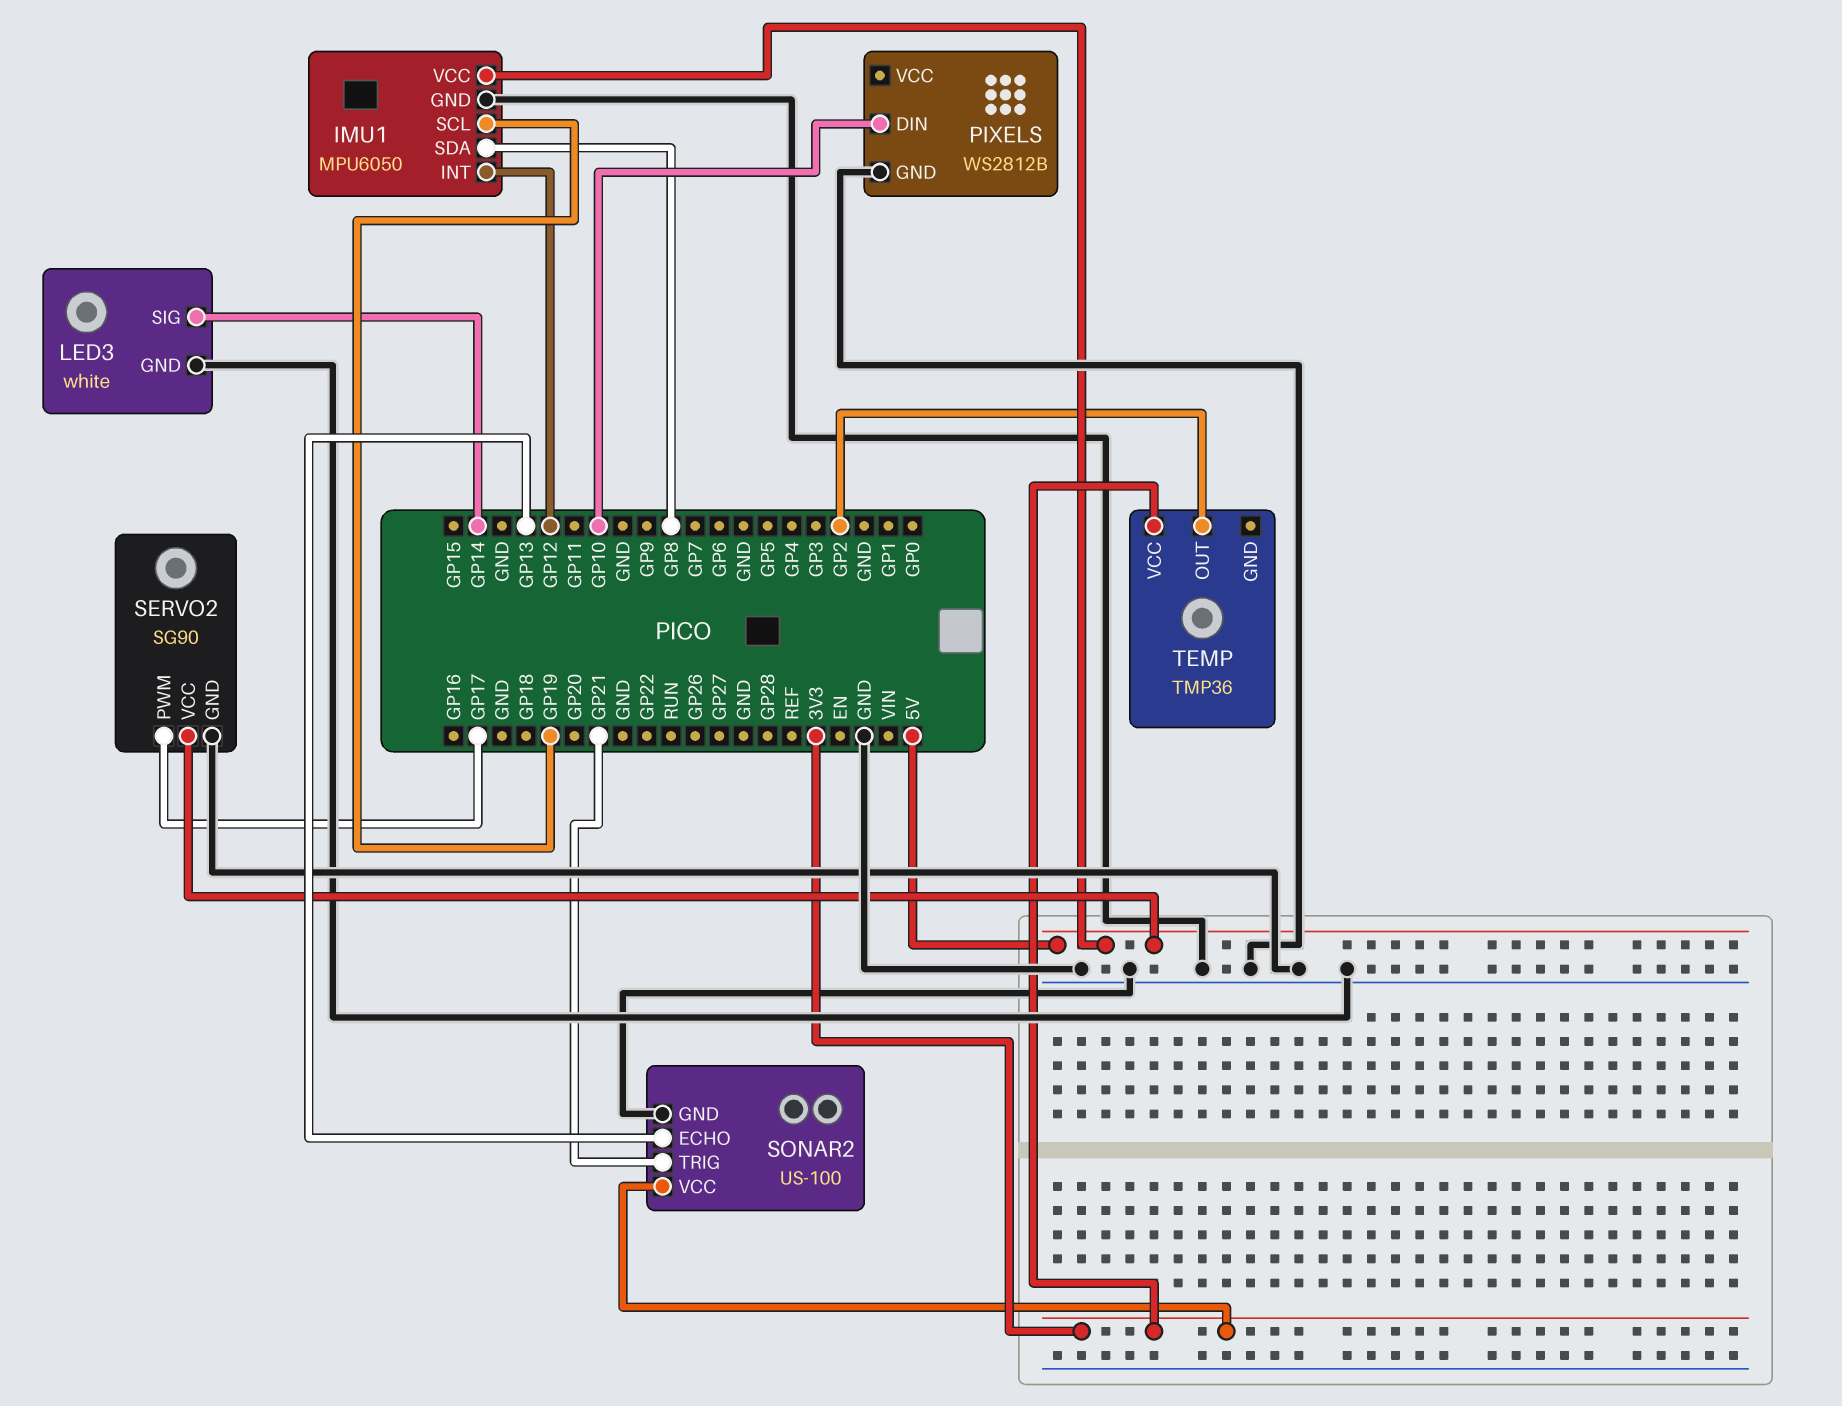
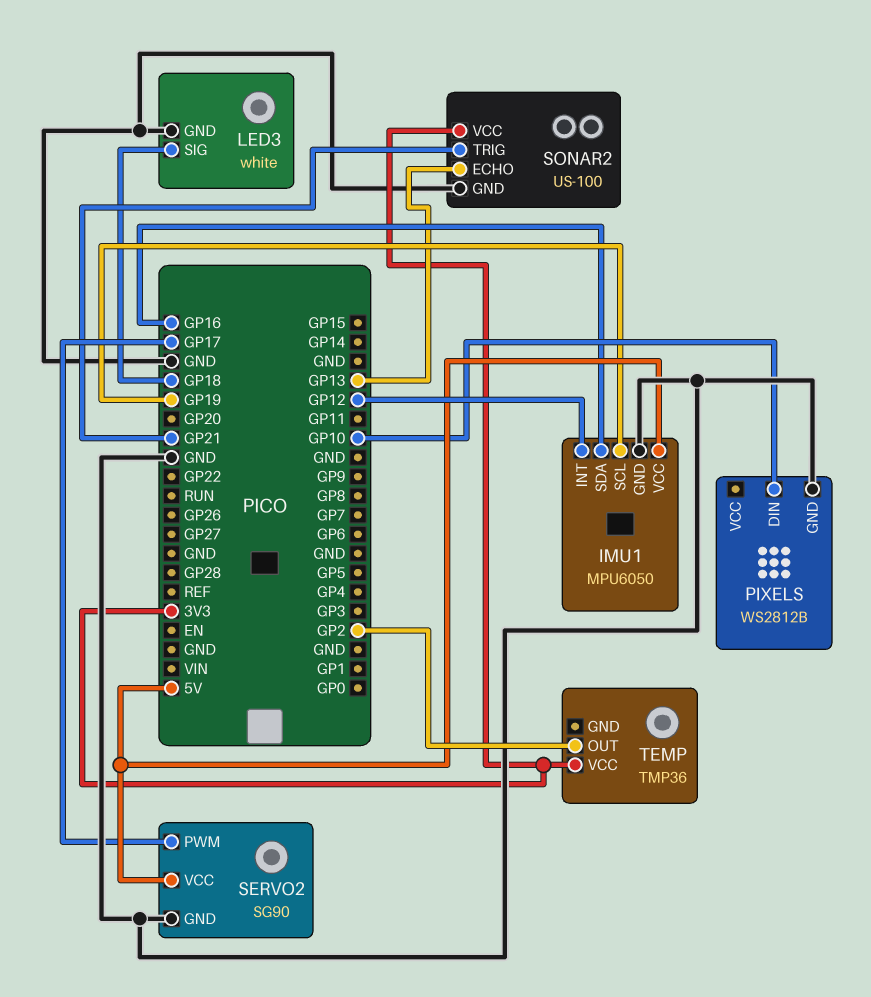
IMU1 pin SDA: GP8 -> GP16
LED3 pin SIG: GP14 -> GP18

